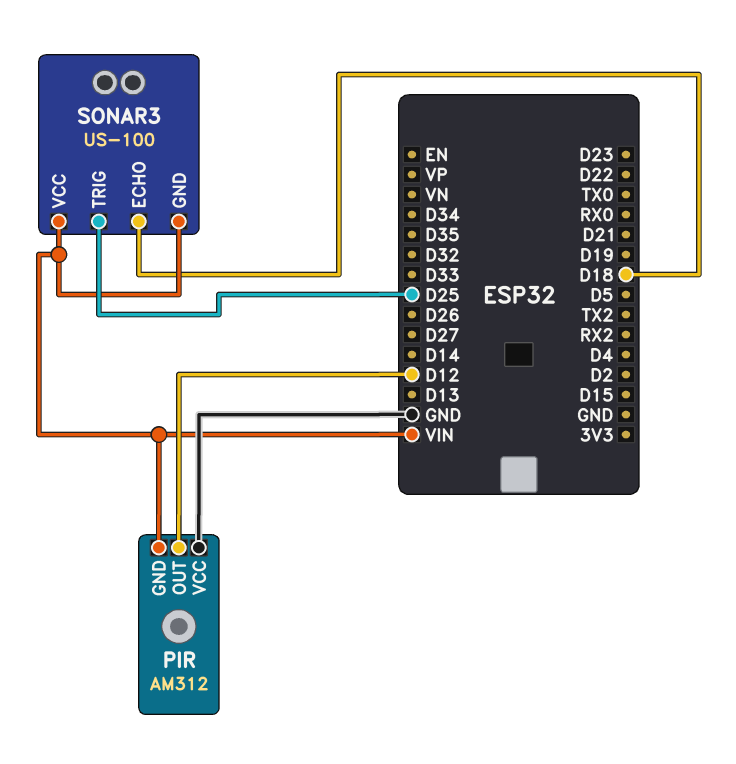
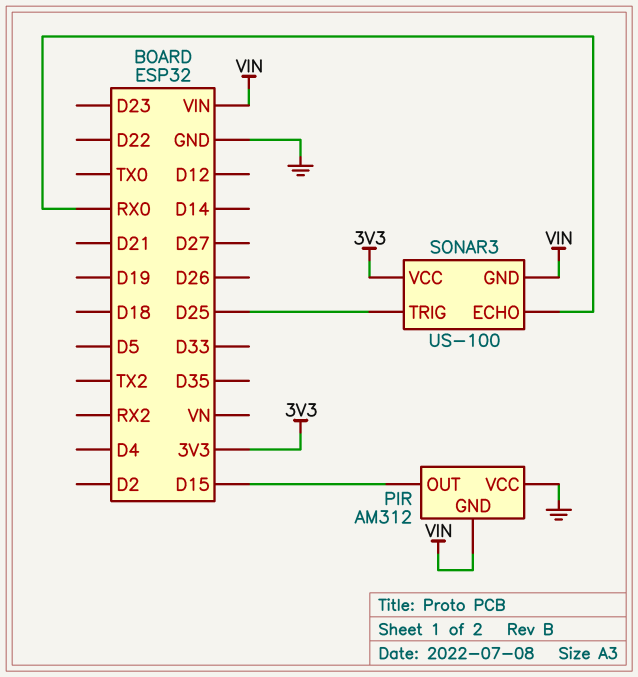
PIR pin OUT: D12 -> D15
SONAR3 pin ECHO: D18 -> RX0
SONAR3 pin VCC: VIN -> 3V3

